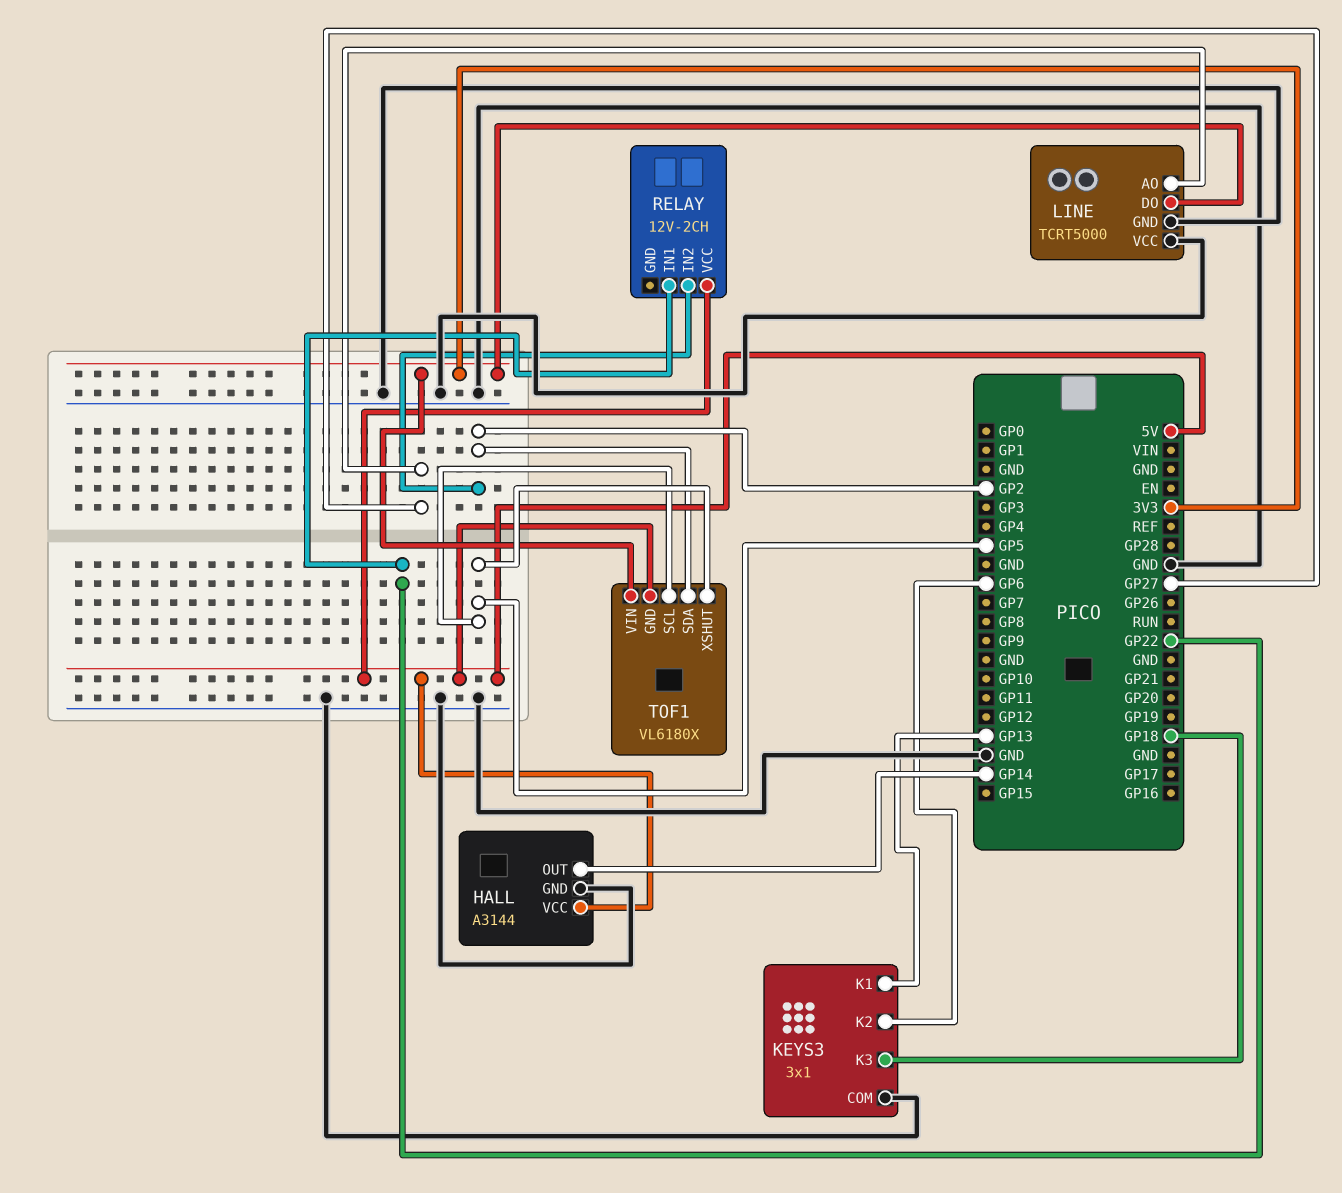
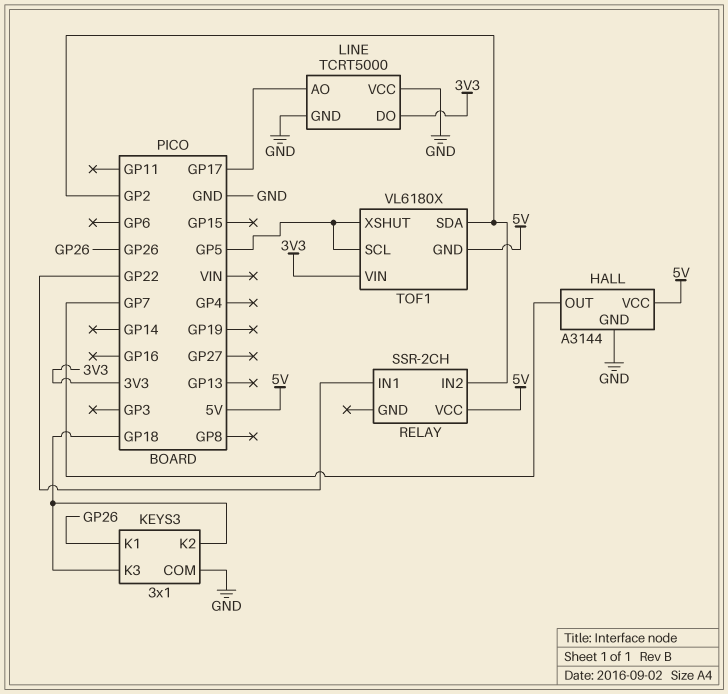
HALL pin OUT: GP14 -> GP7
KEYS3 pin K1: GP13 -> GP26
KEYS3 pin K2: GP6 -> GP18
LINE pin AO: GP27 -> GP17
RELAY: 12V-2CH -> SSR-2CH

